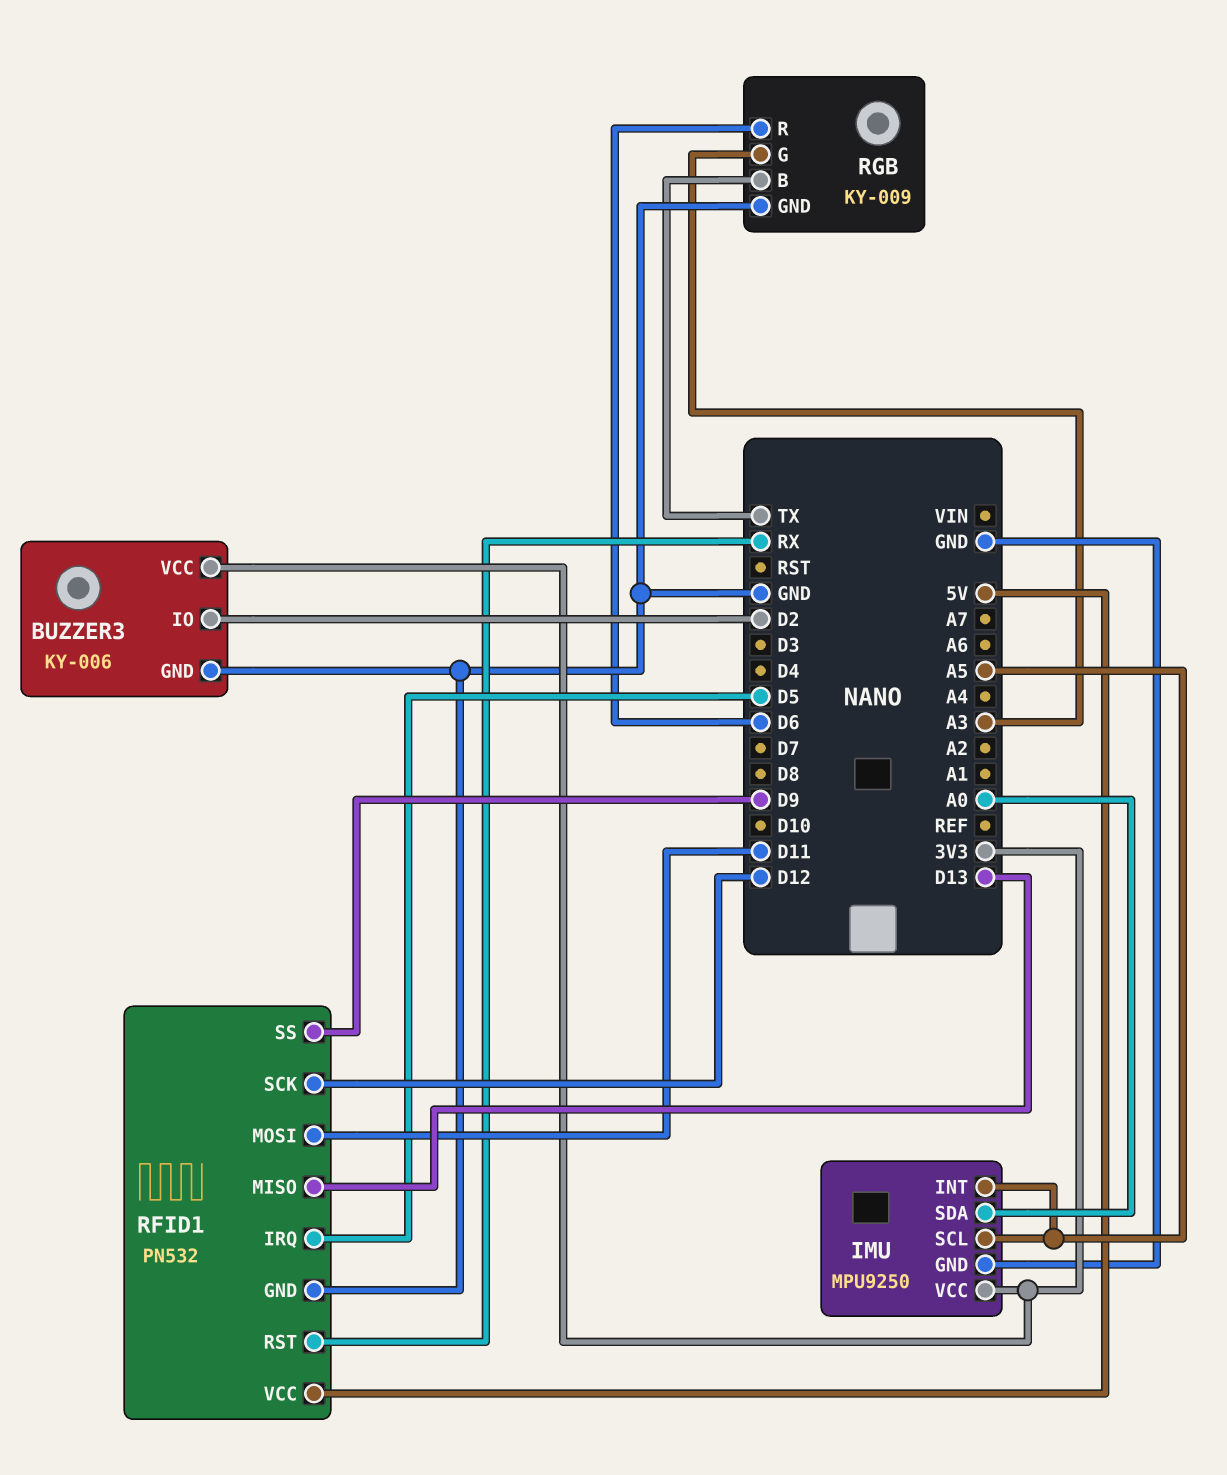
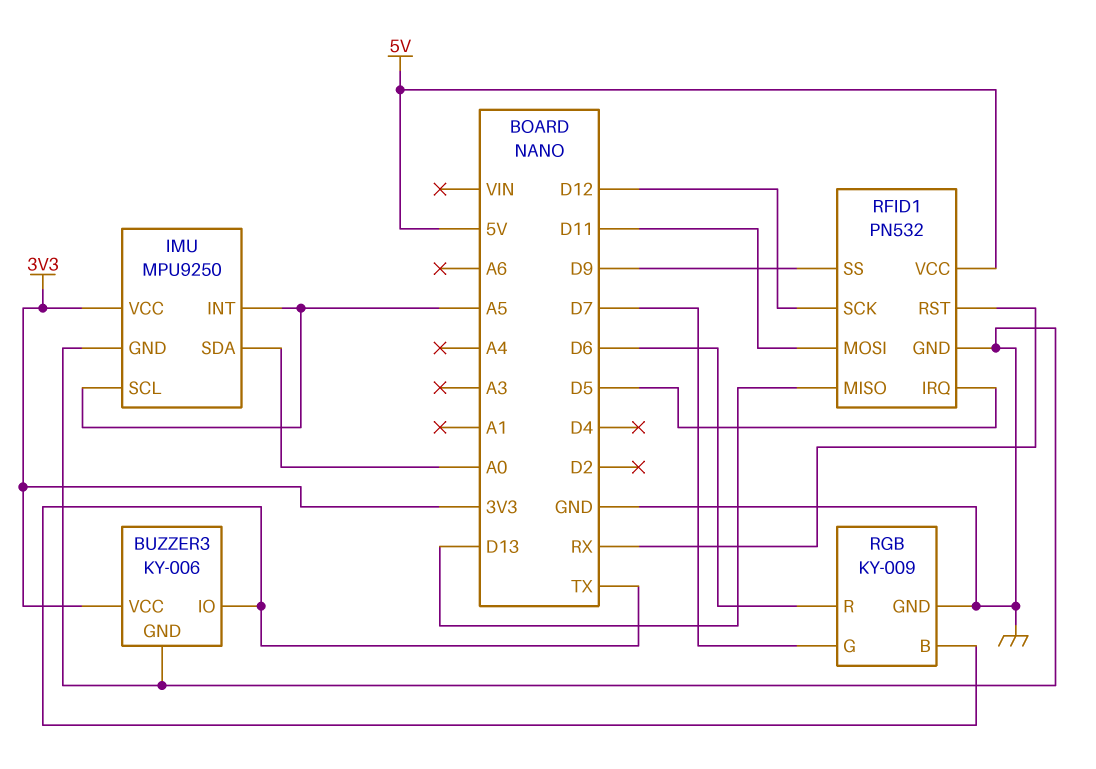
BUZZER3 pin IO: D2 -> TX
RGB pin G: A3 -> D7

